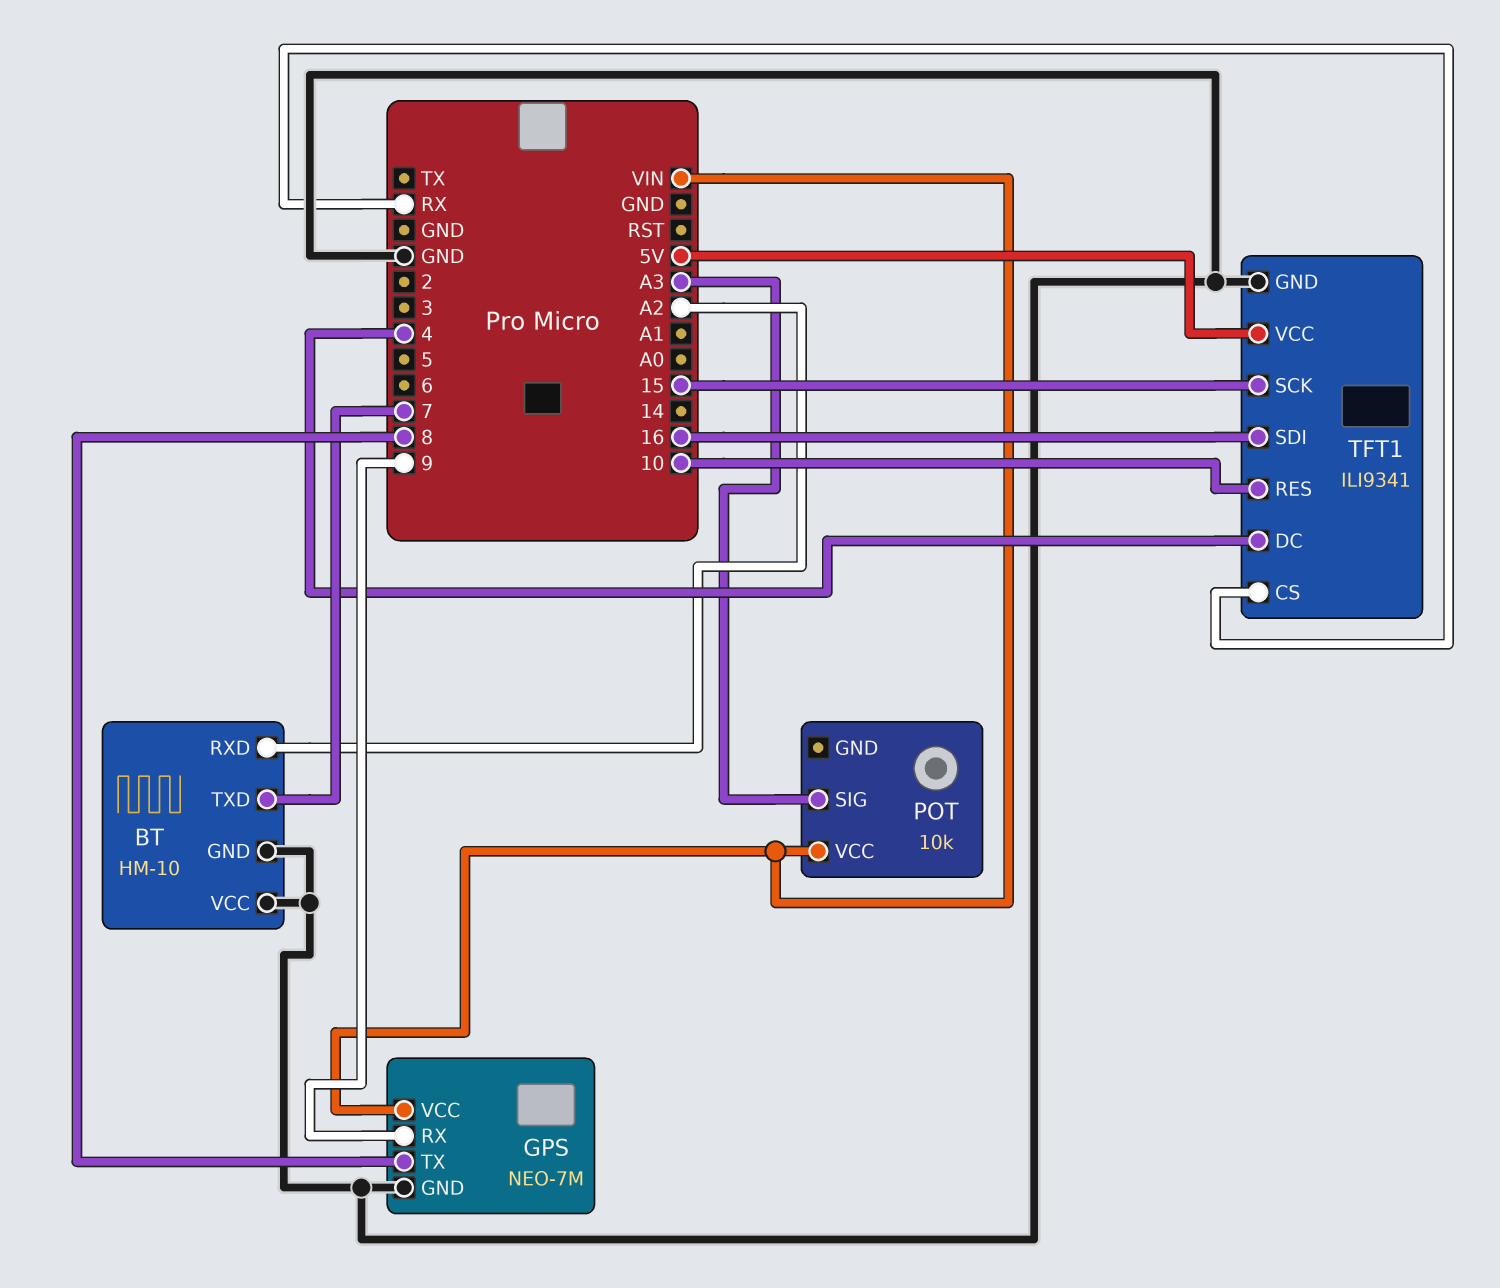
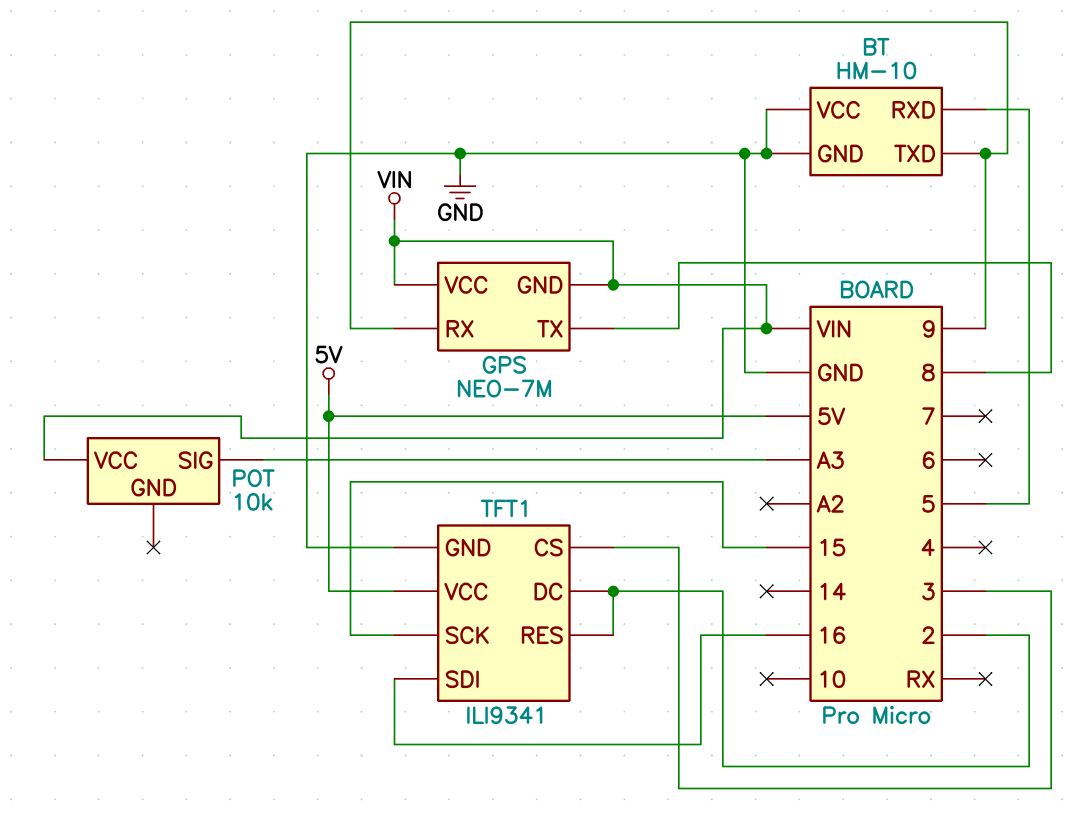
BT pin RXD: A2 -> 5
BT pin TXD: 7 -> 9
GPS pin GND: GND -> VIN
TFT1 pin CS: RX -> 3
TFT1 pin DC: 4 -> 2
TFT1 pin RES: 10 -> 2

